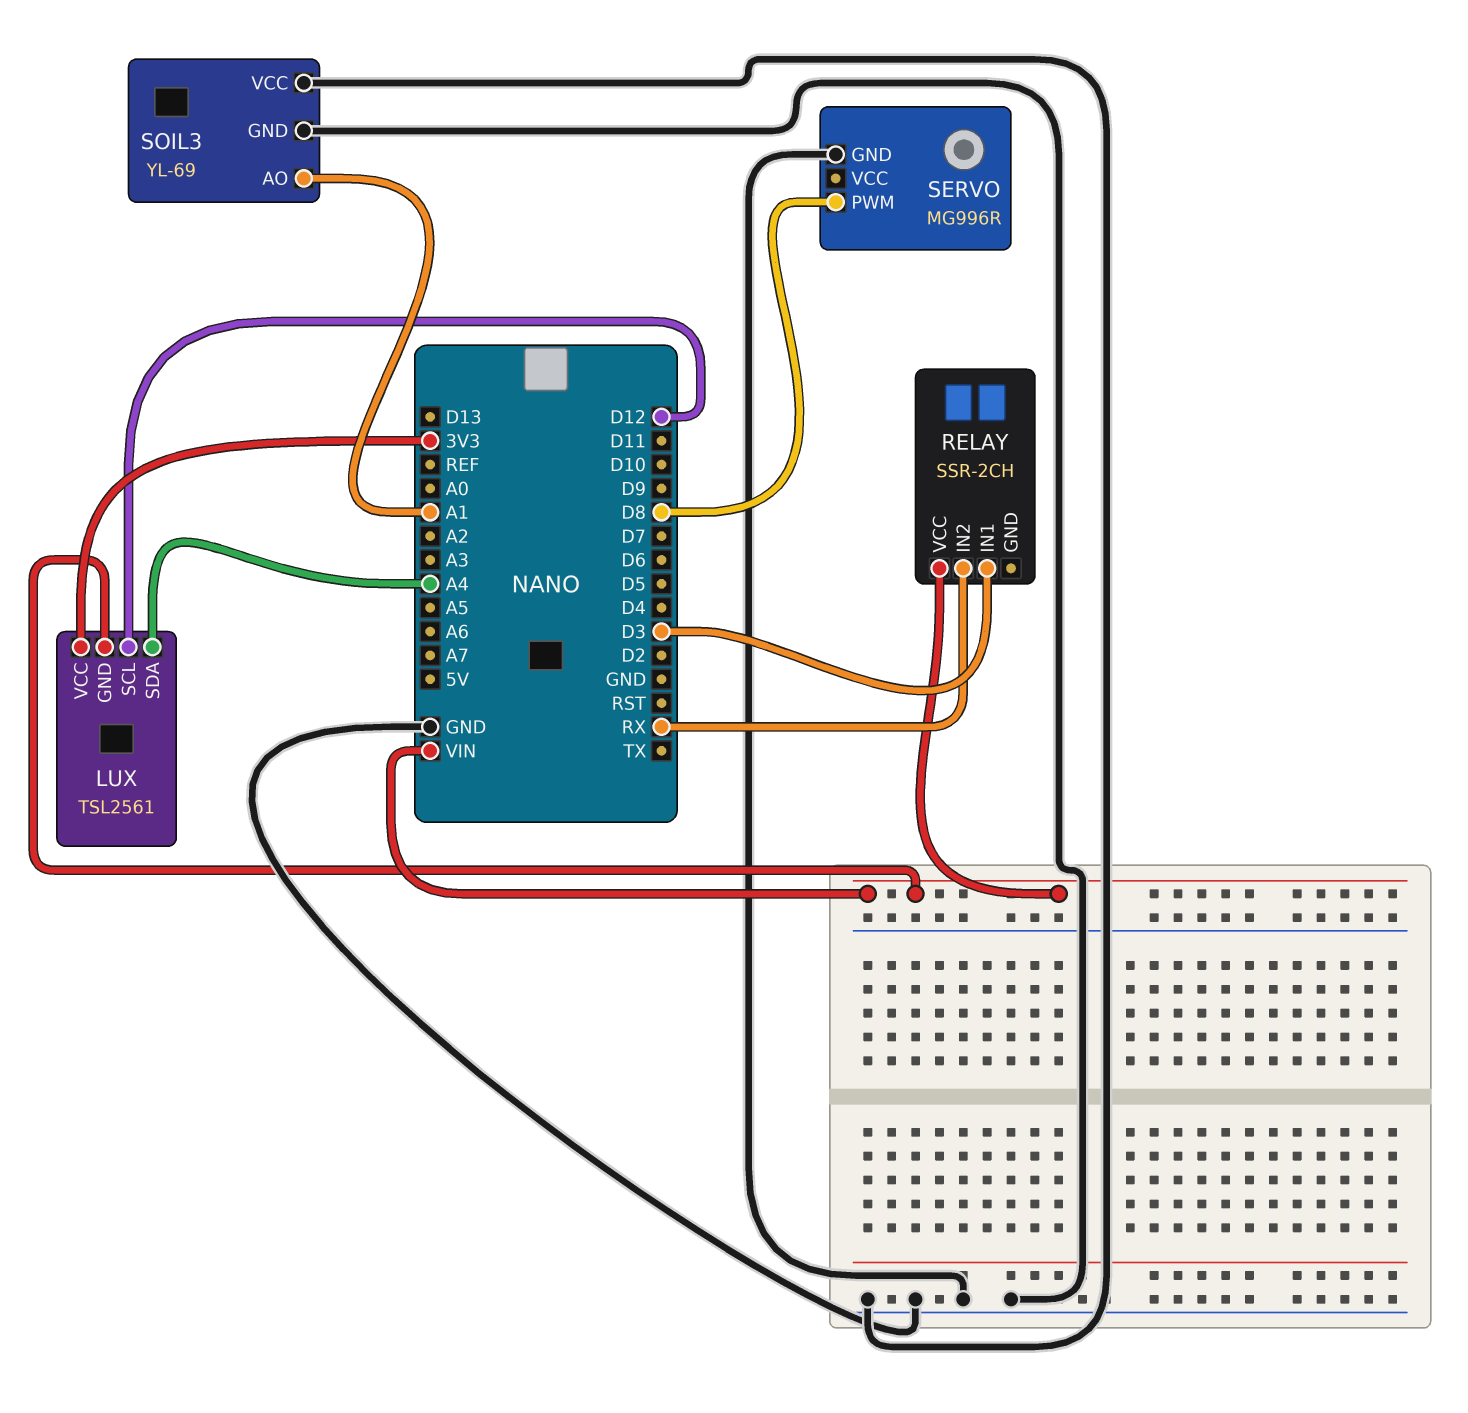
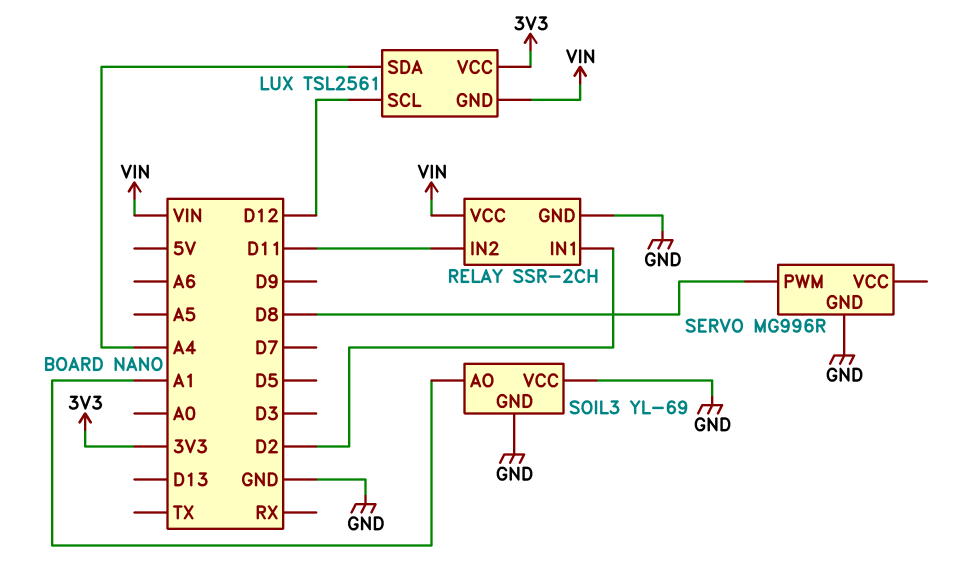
RELAY pin GND: none -> GND
RELAY pin IN1: D3 -> D2
RELAY pin IN2: RX -> D11

